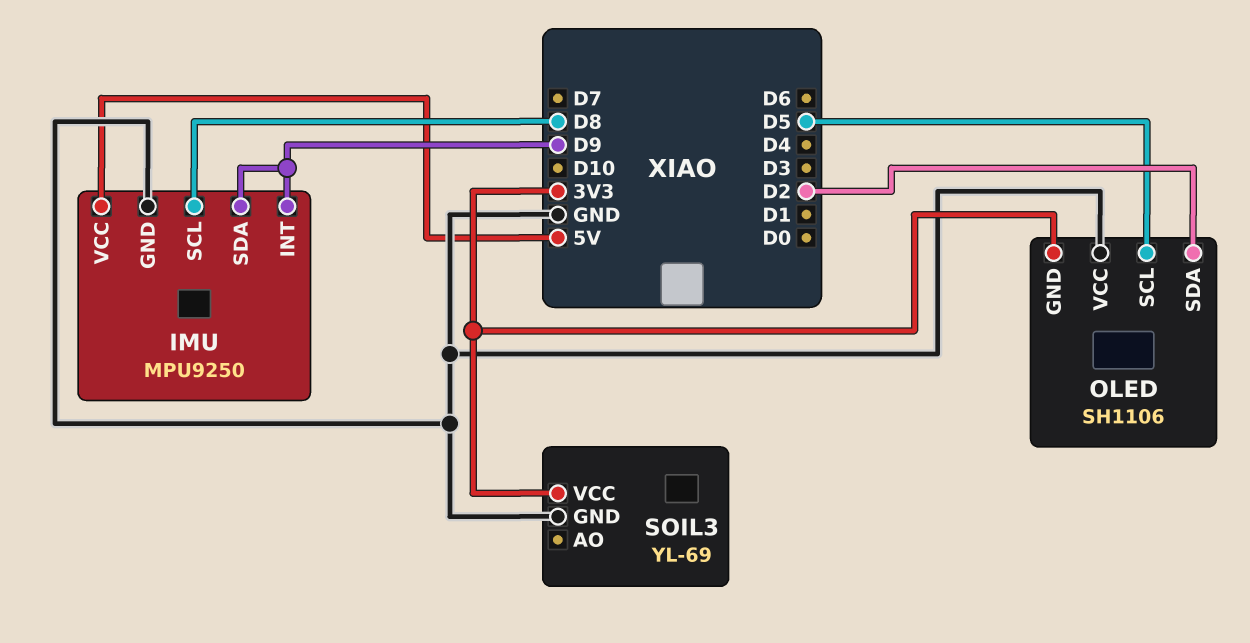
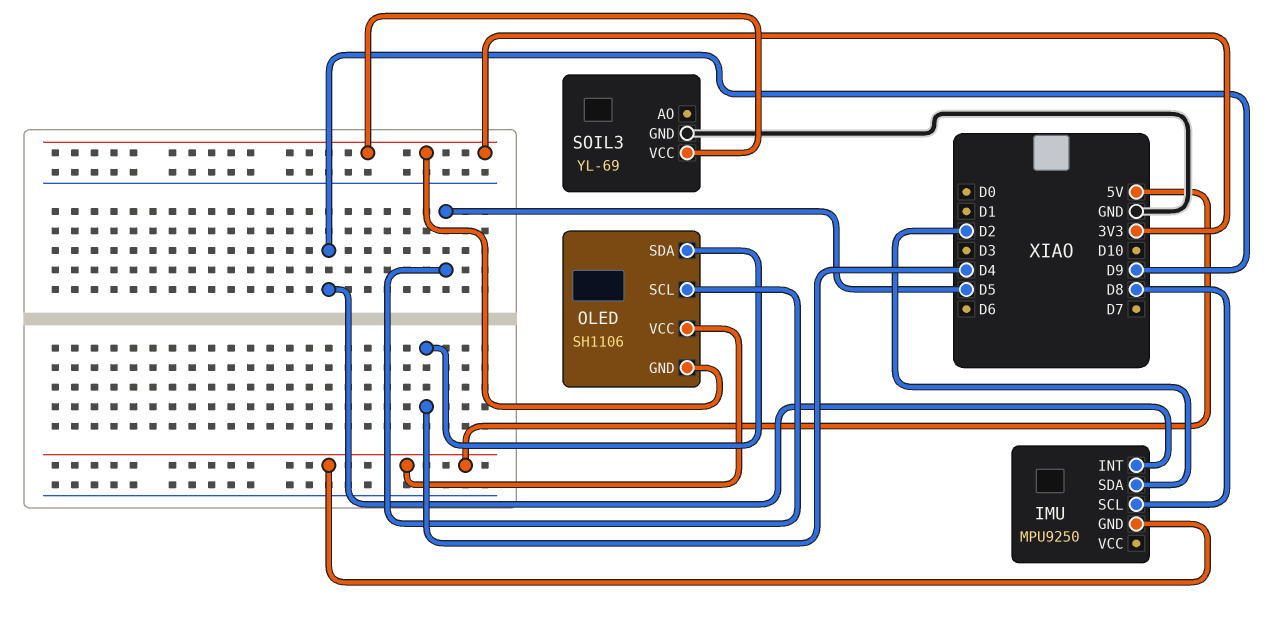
IMU pin GND: GND -> 5V
IMU pin SDA: D9 -> D2
IMU pin VCC: 5V -> none
OLED pin SDA: D2 -> D4
OLED pin VCC: GND -> 5V

